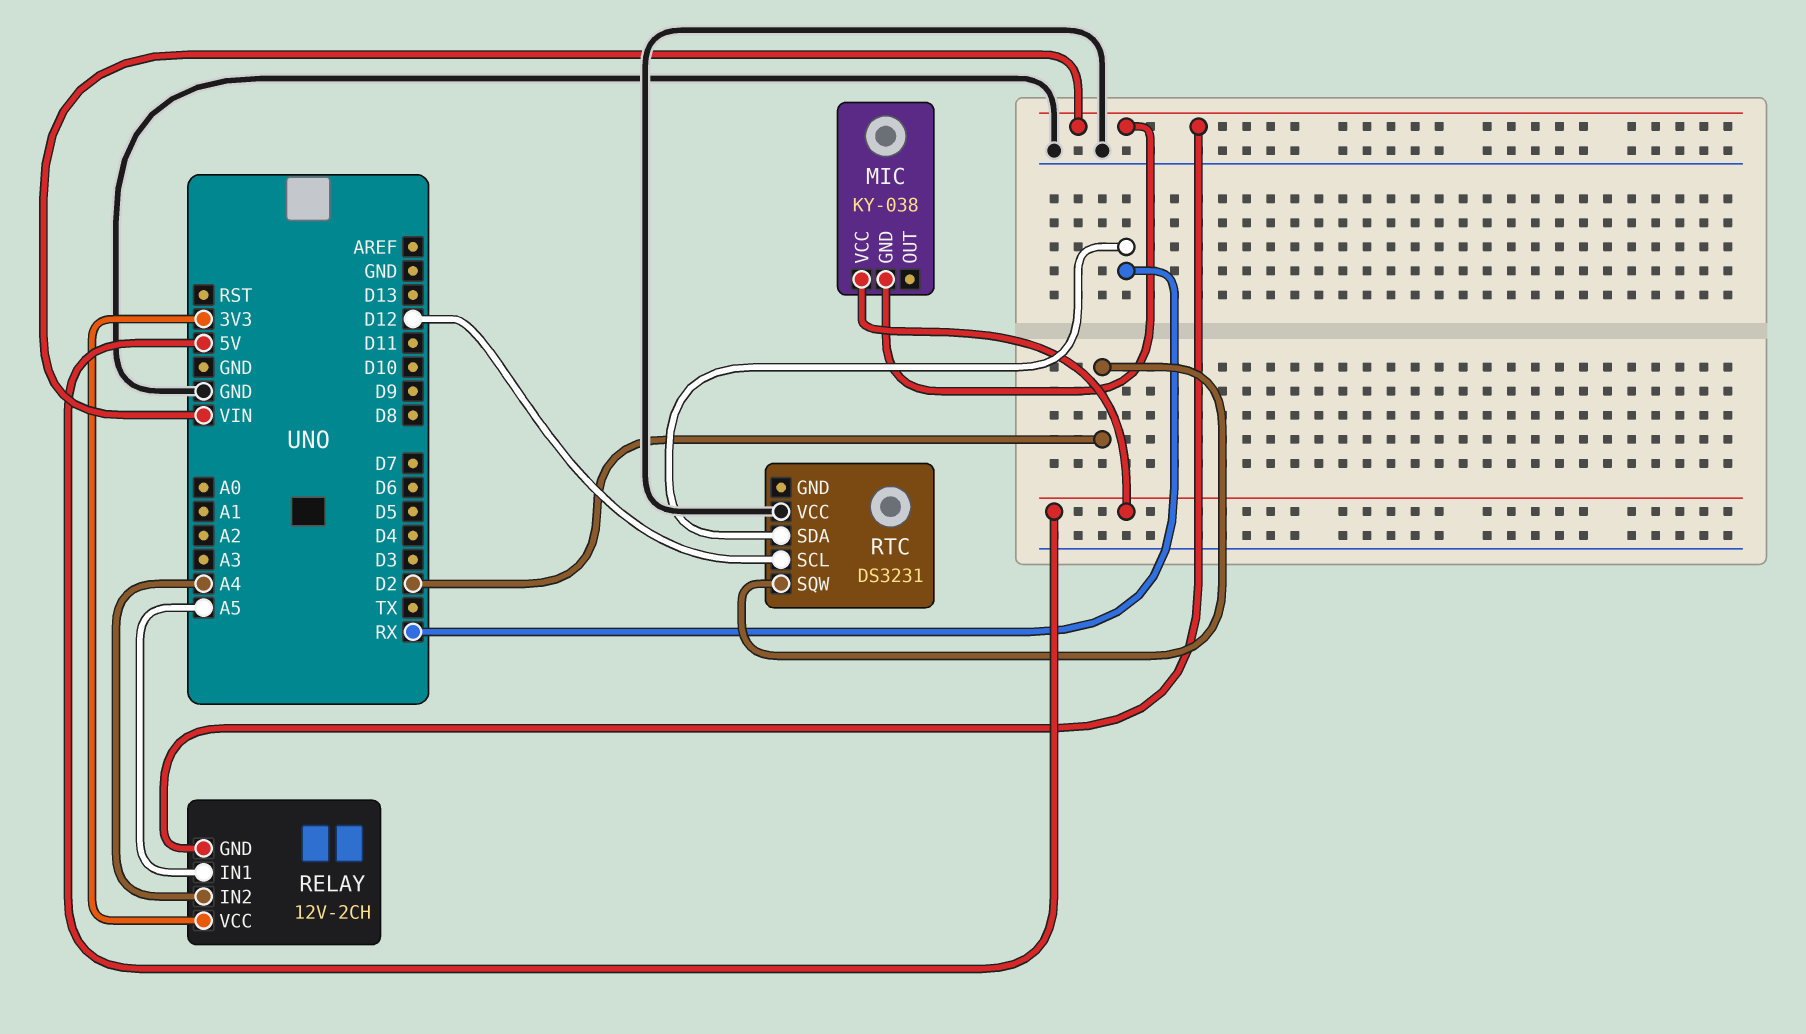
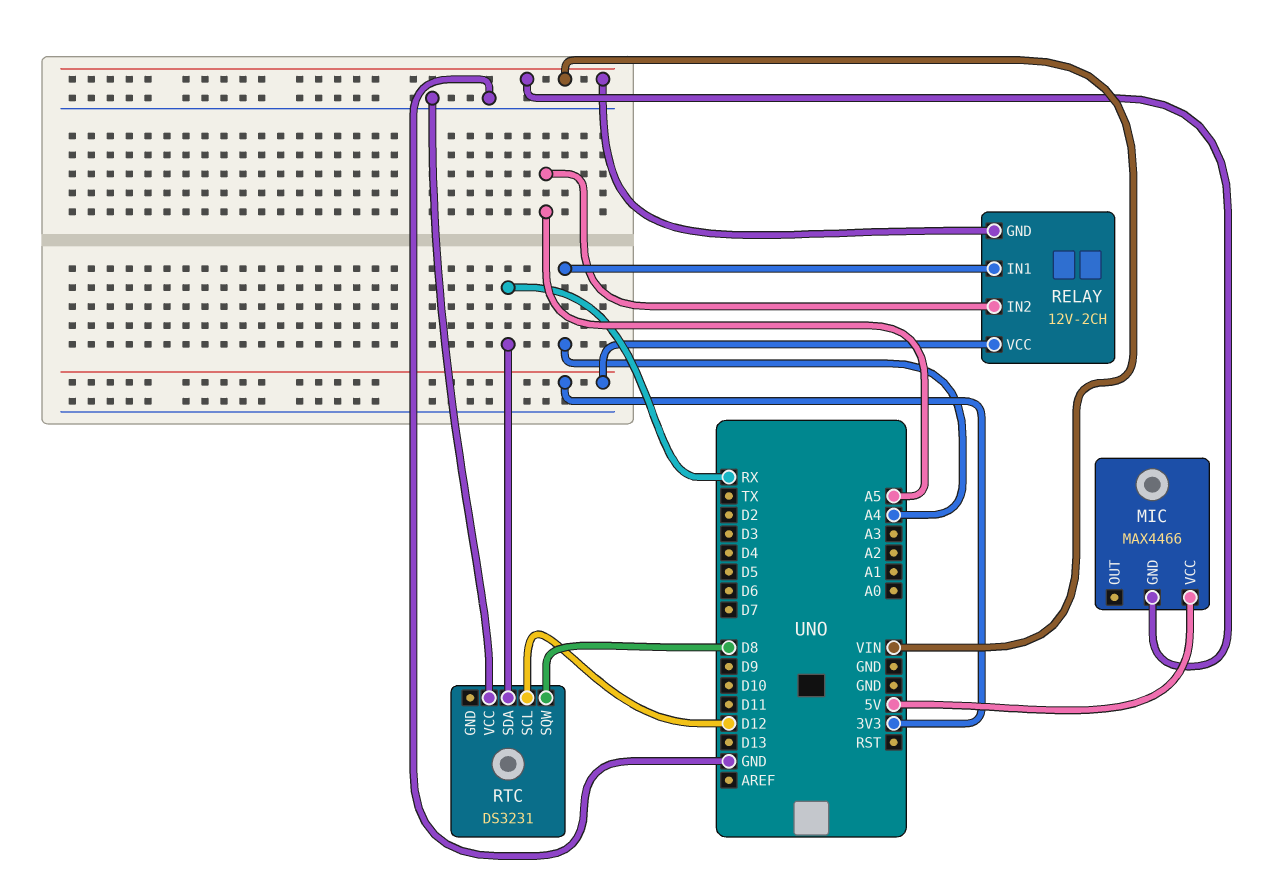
MIC: KY-038 -> MAX4466
RELAY pin IN1: A5 -> A4
RELAY pin IN2: A4 -> A5
RTC pin SQW: D2 -> D8

